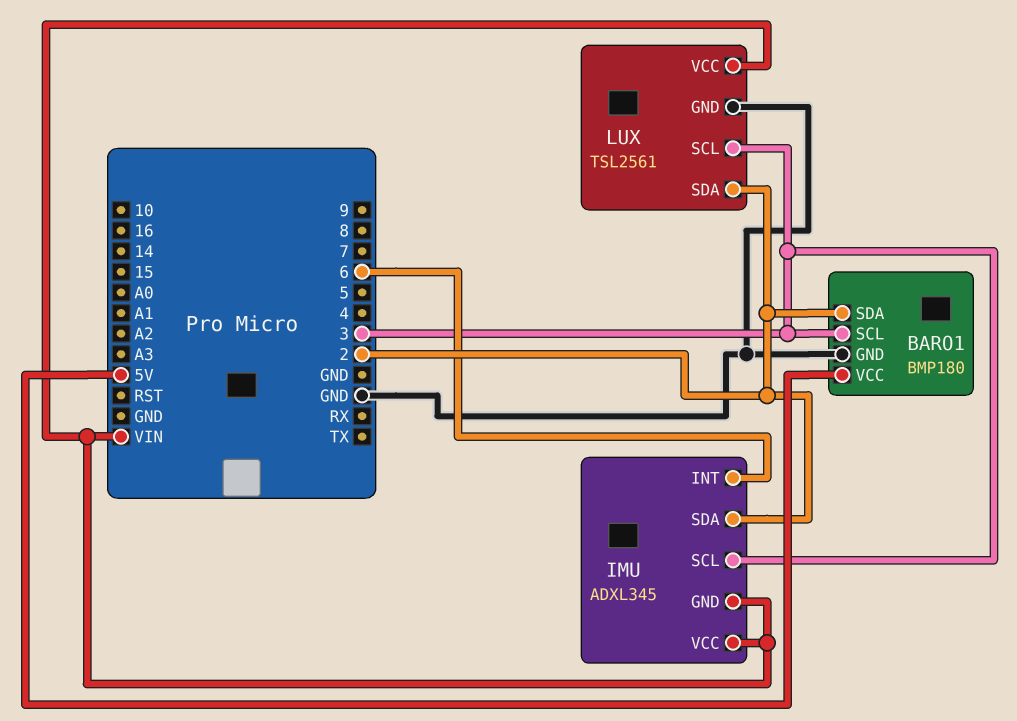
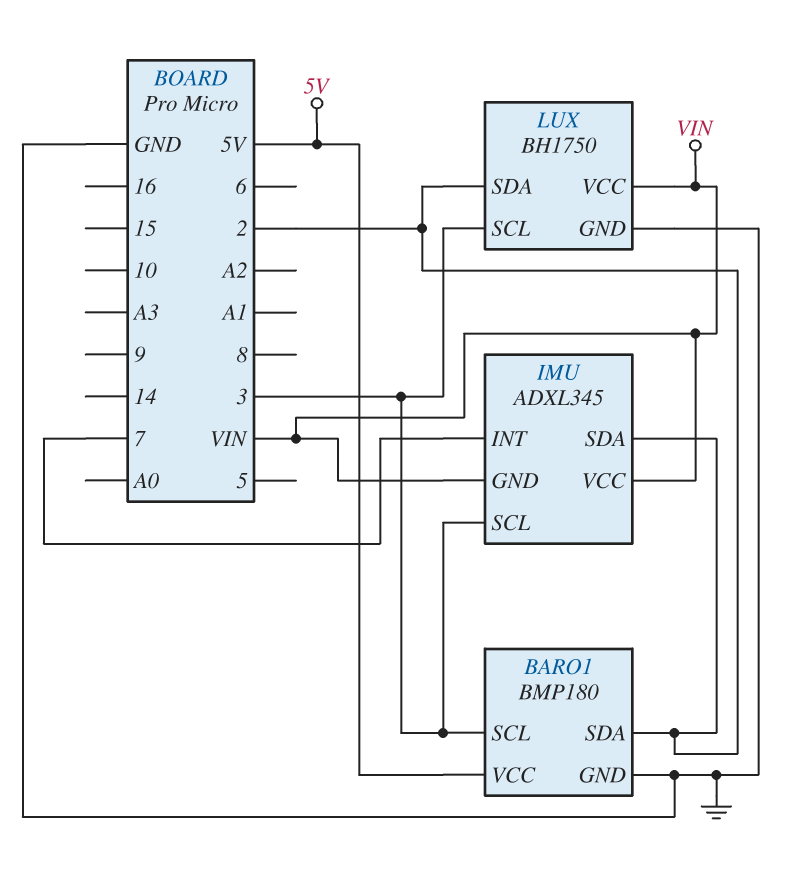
IMU pin INT: 6 -> 7
LUX: TSL2561 -> BH1750

